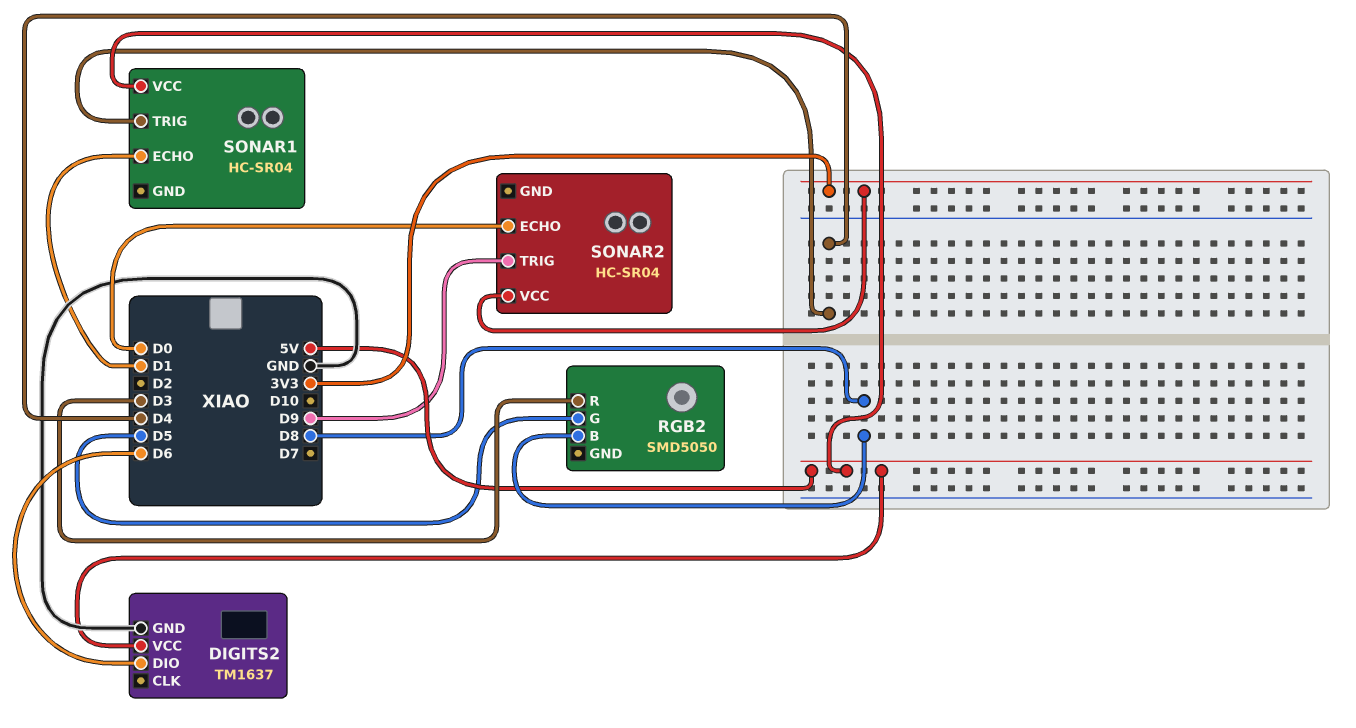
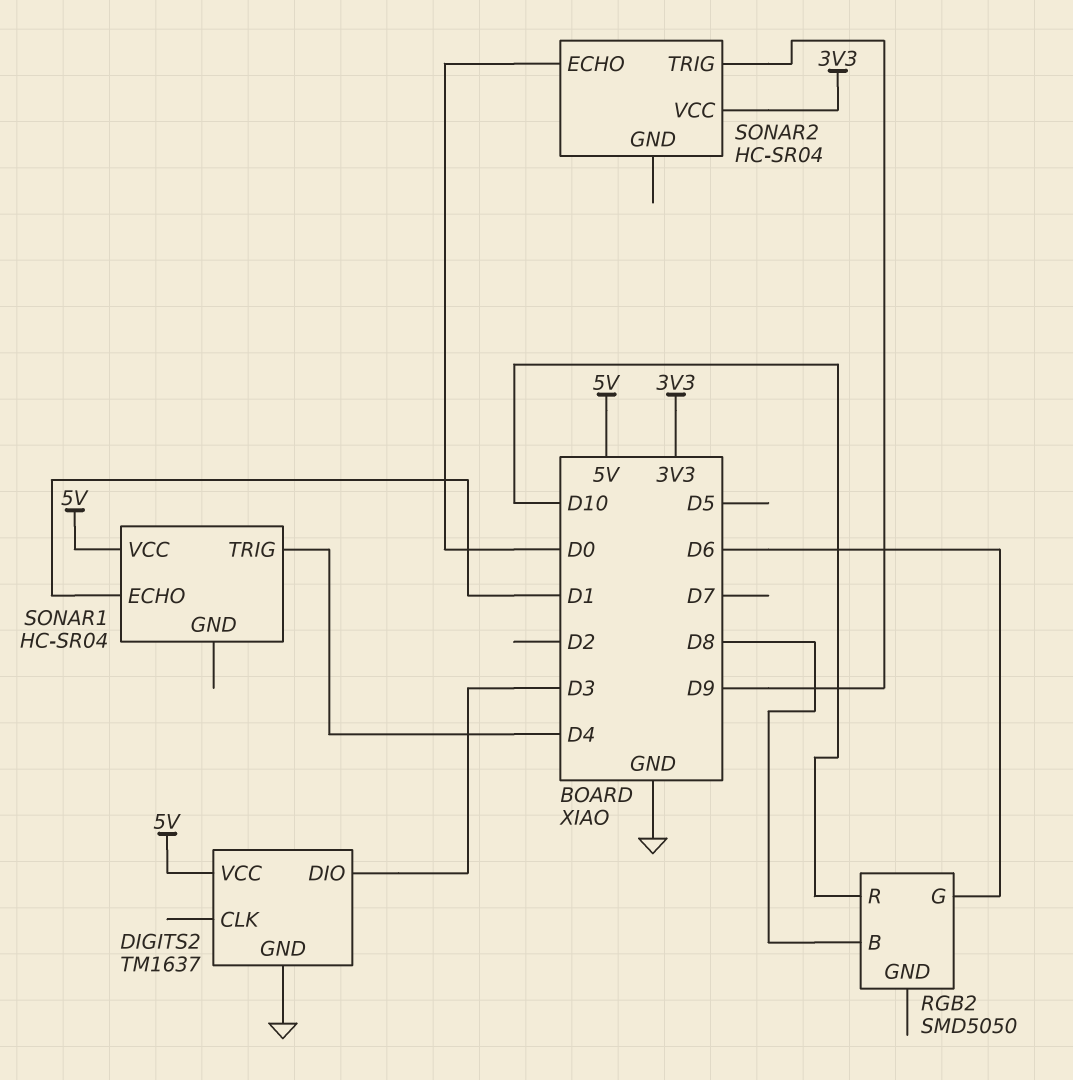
DIGITS2 pin DIO: D6 -> D3
RGB2 pin G: D5 -> D6
RGB2 pin R: D3 -> D10

